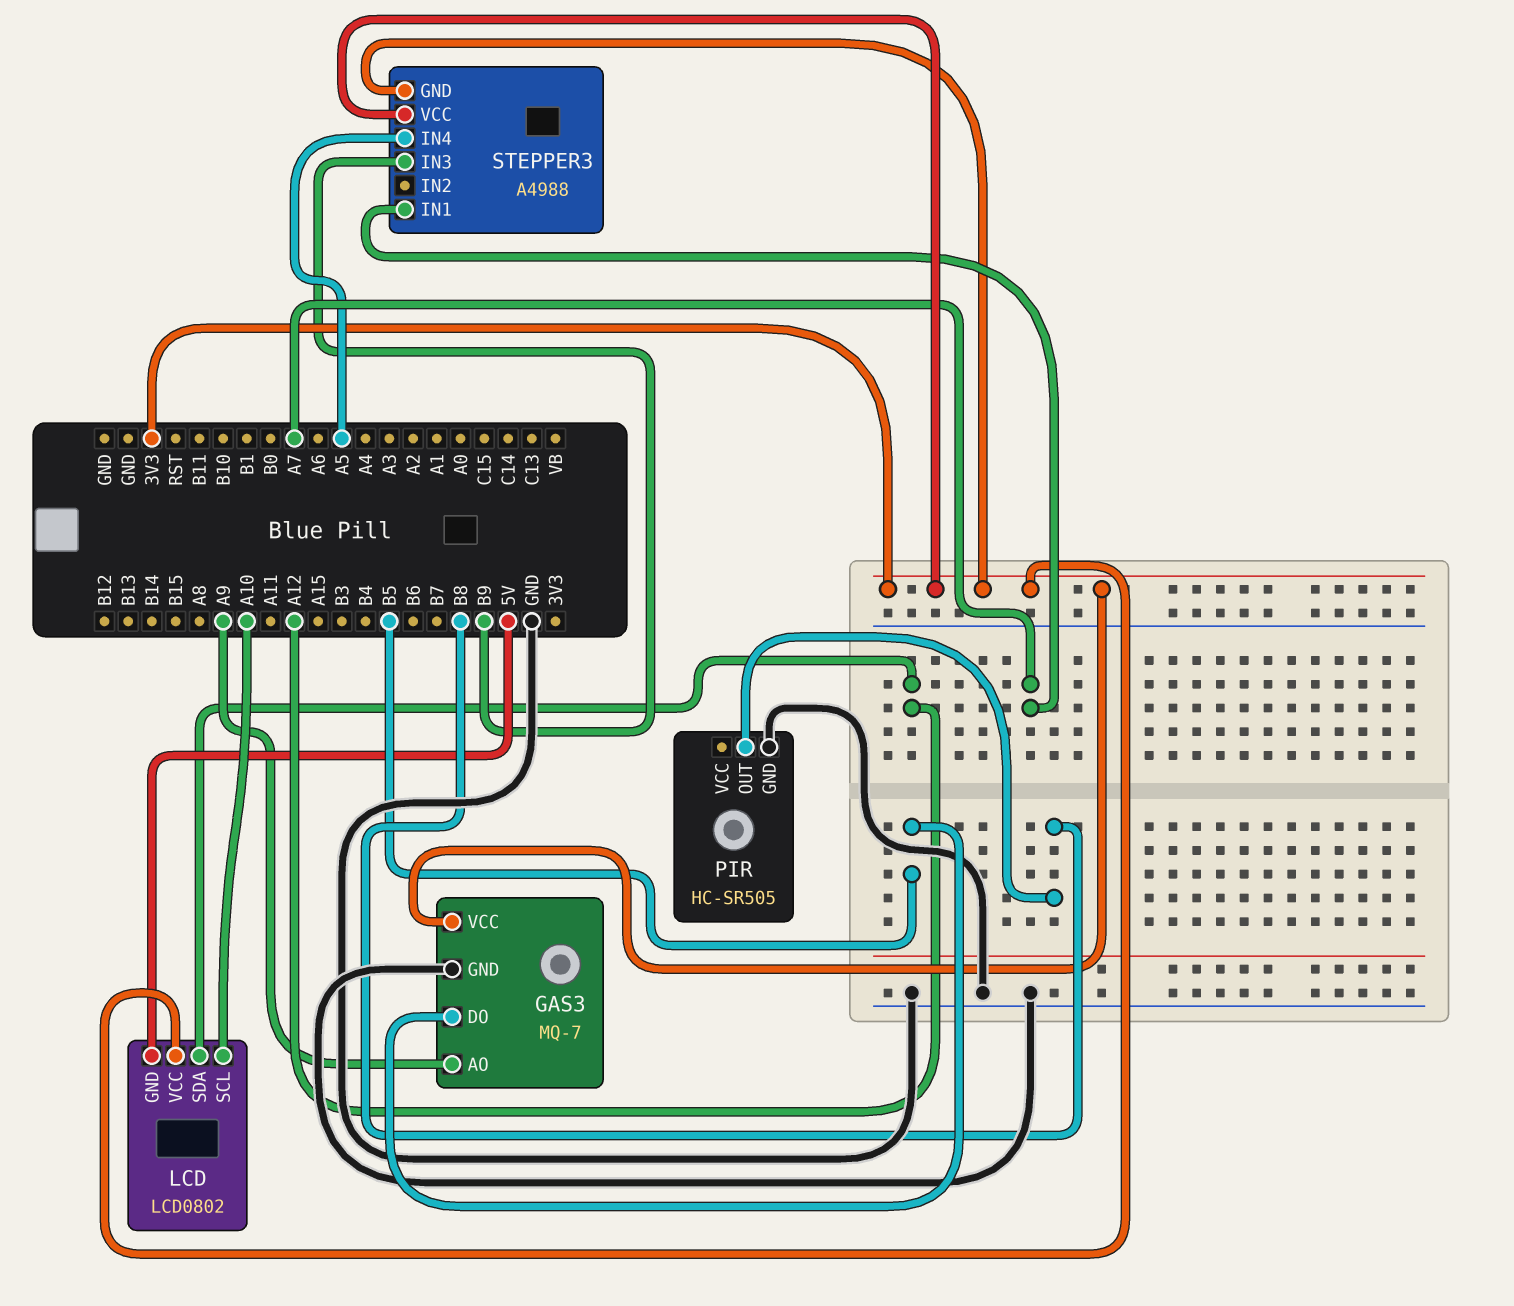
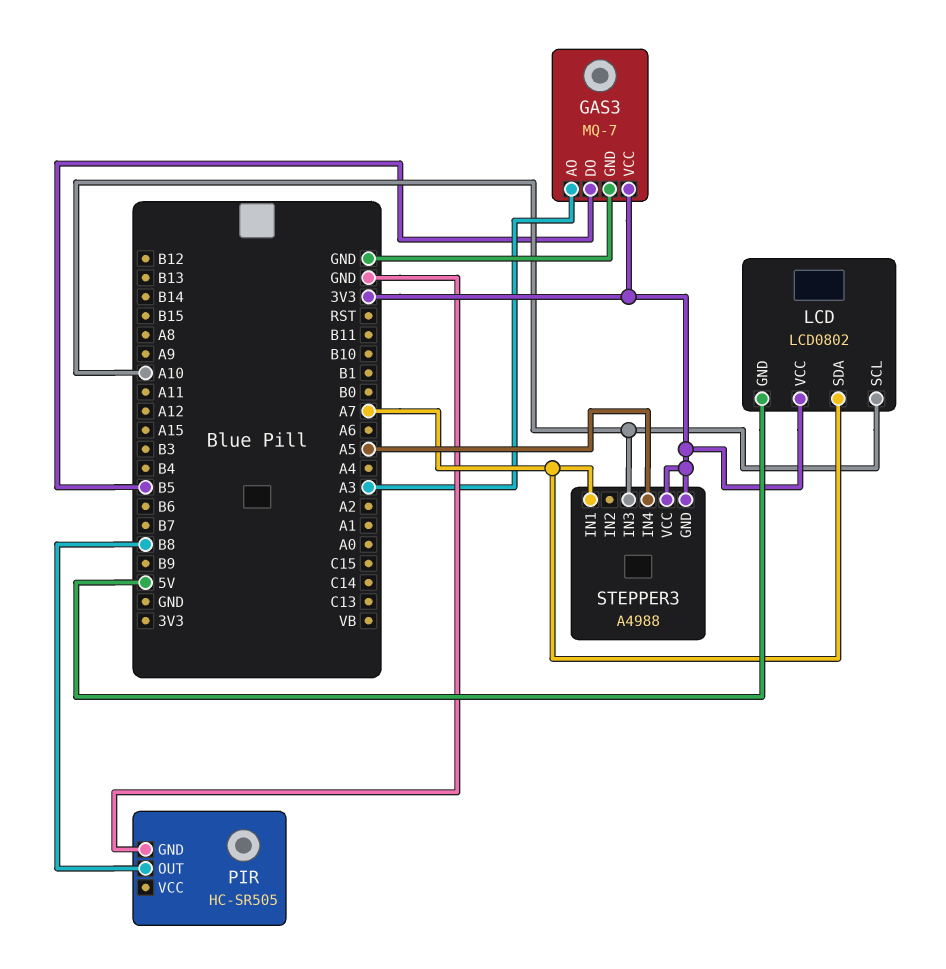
GAS3 pin AO: A9 -> A3
LCD pin SDA: A12 -> A7
STEPPER3 pin IN3: B9 -> A10

